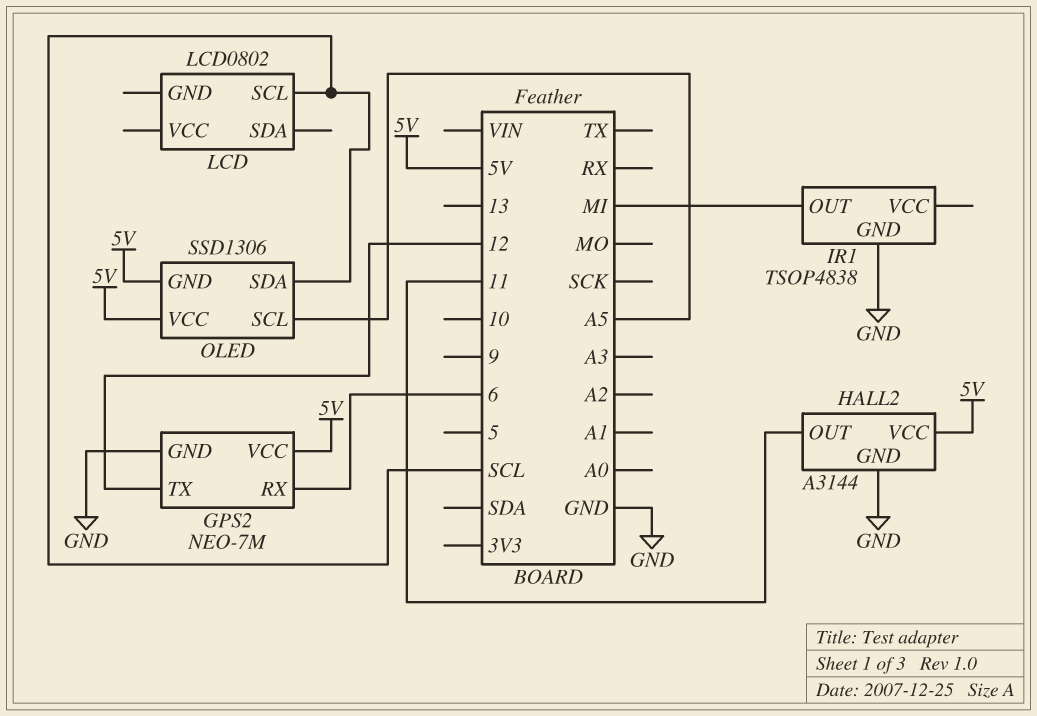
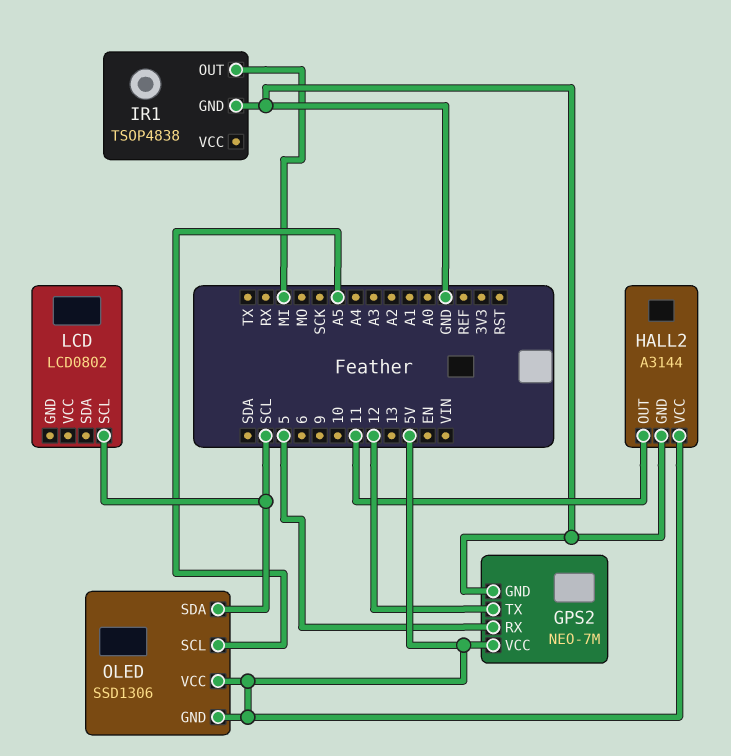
GPS2 pin RX: 6 -> 5

